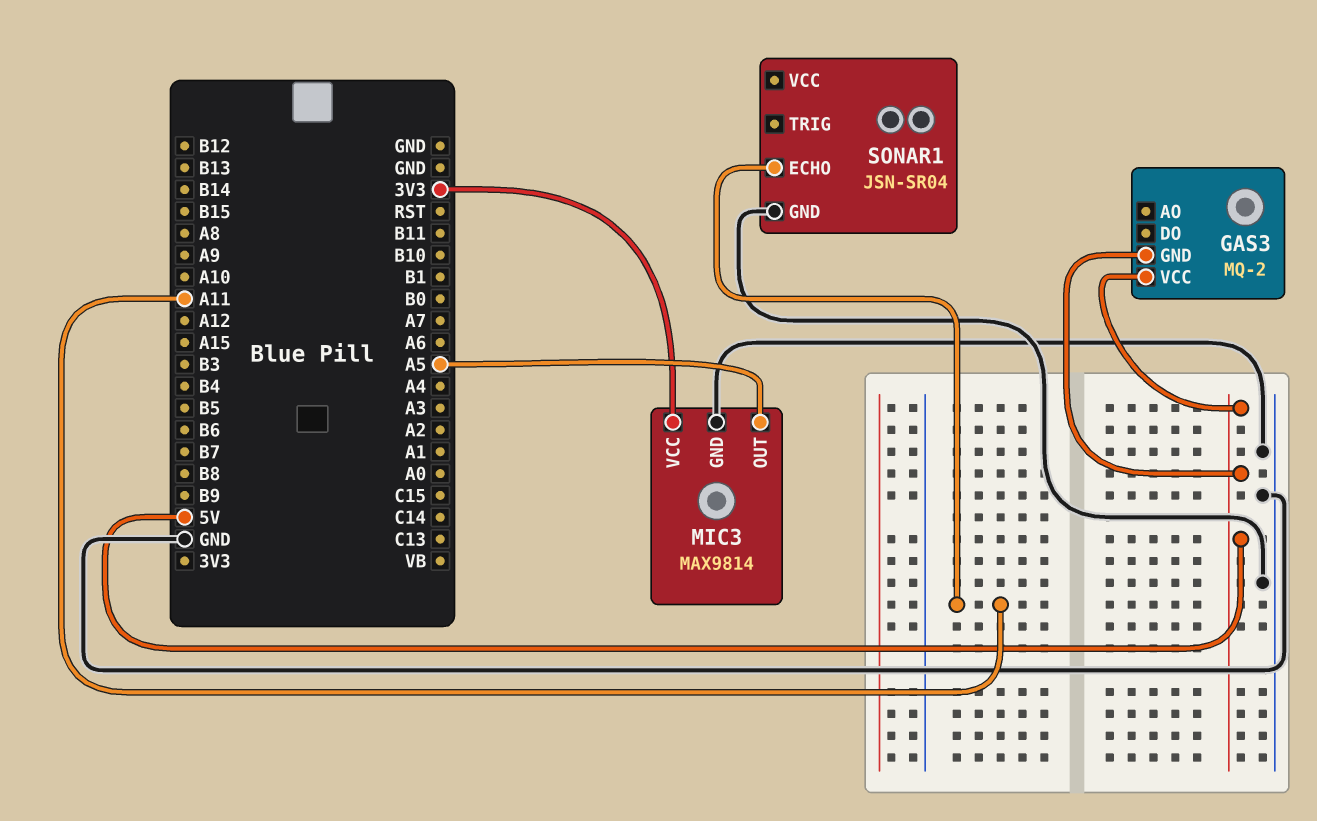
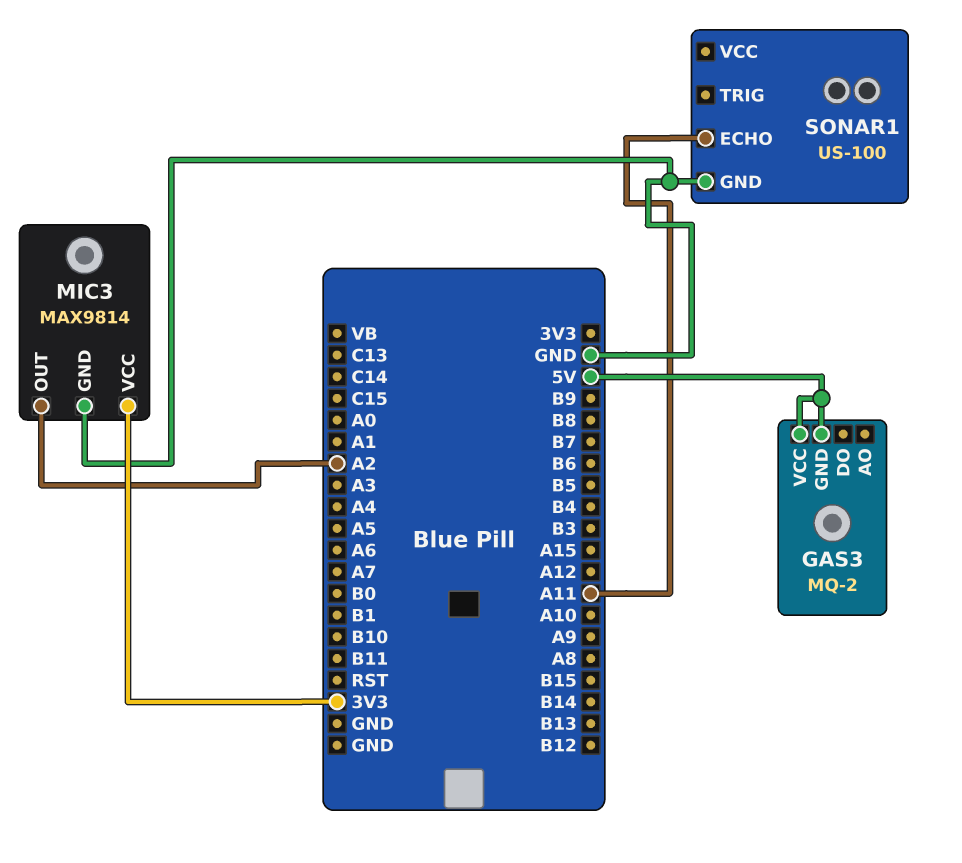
MIC3 pin OUT: A5 -> A2
SONAR1: JSN-SR04 -> US-100

